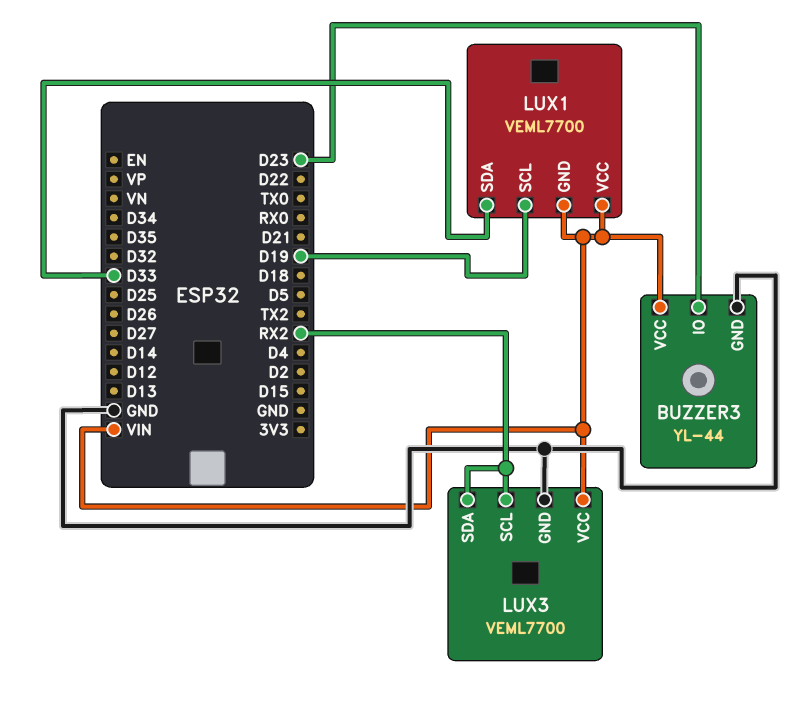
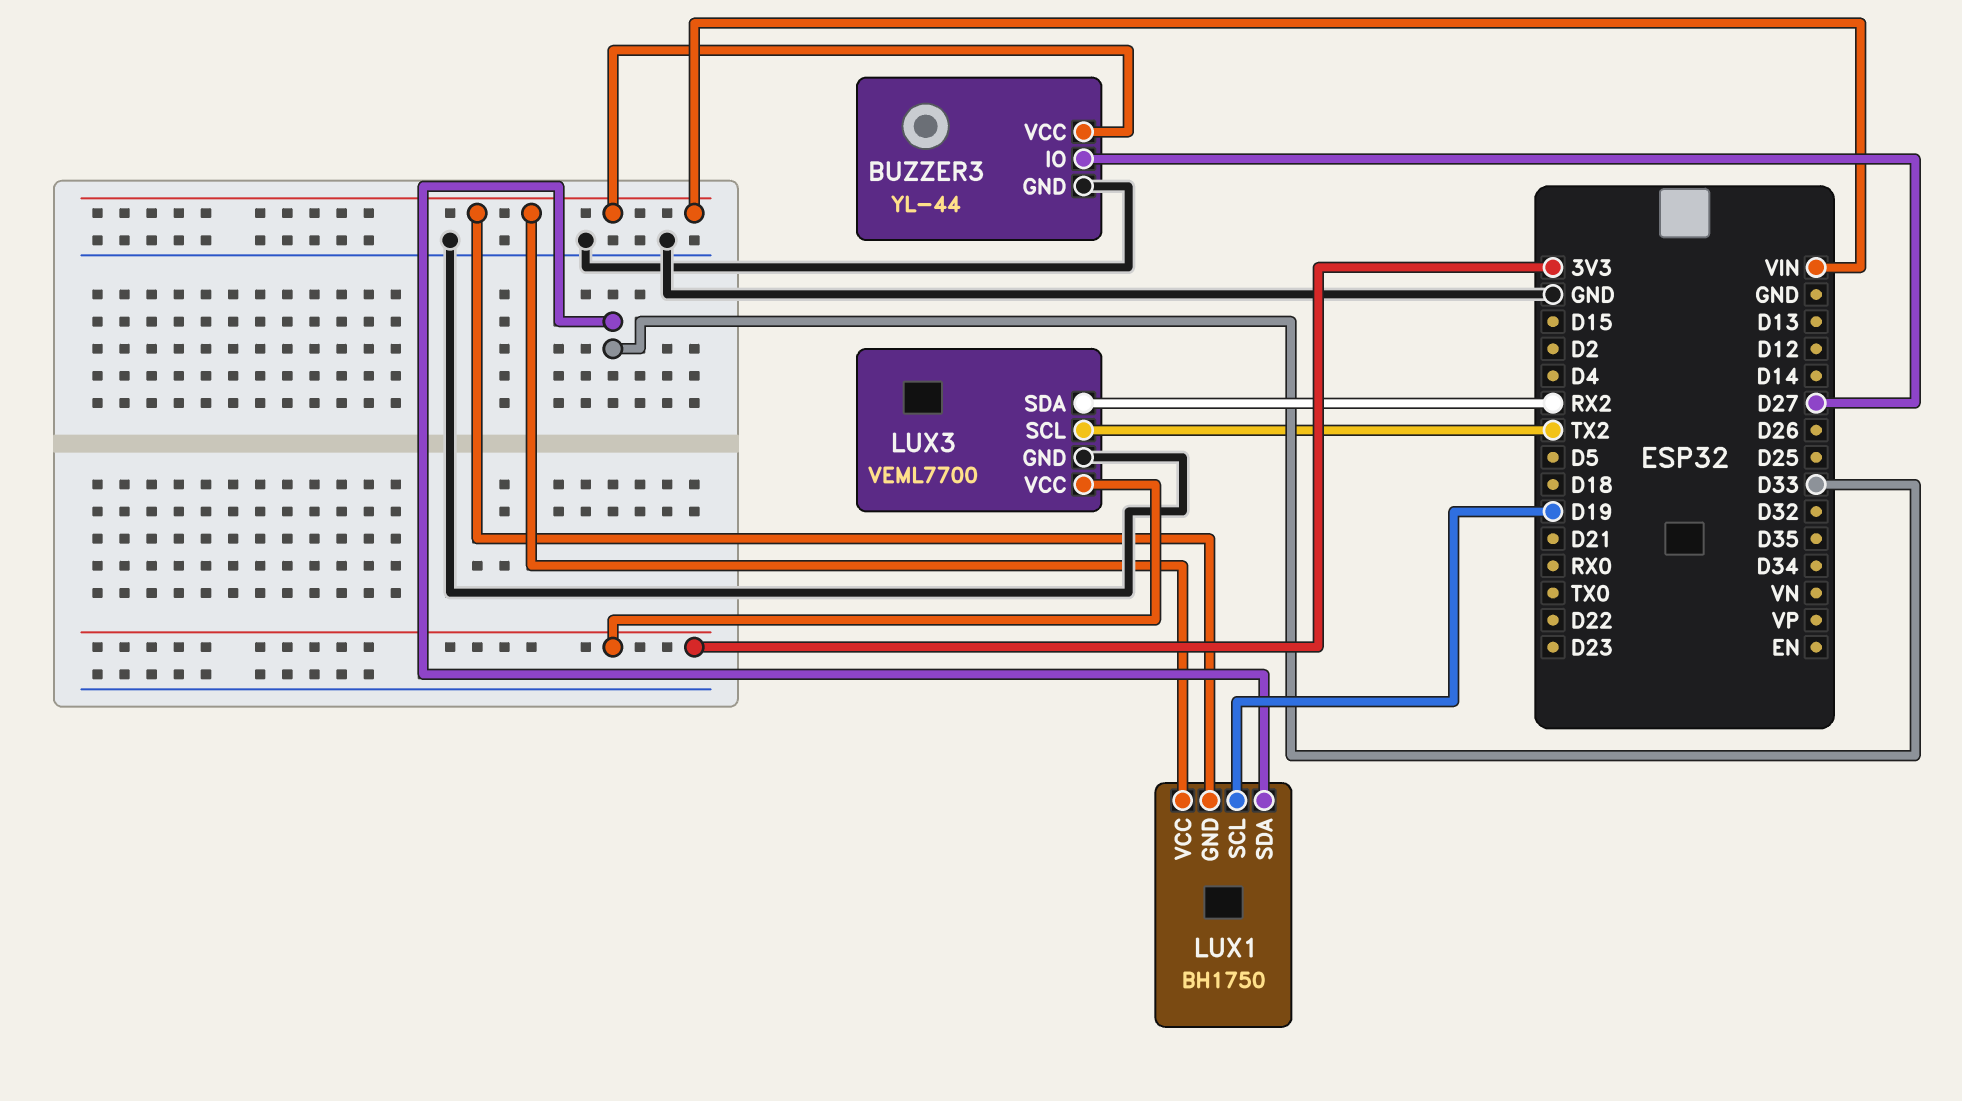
BUZZER3 pin IO: D23 -> D27
LUX1: VEML7700 -> BH1750
LUX3 pin SCL: RX2 -> TX2
LUX3 pin VCC: VIN -> 3V3

